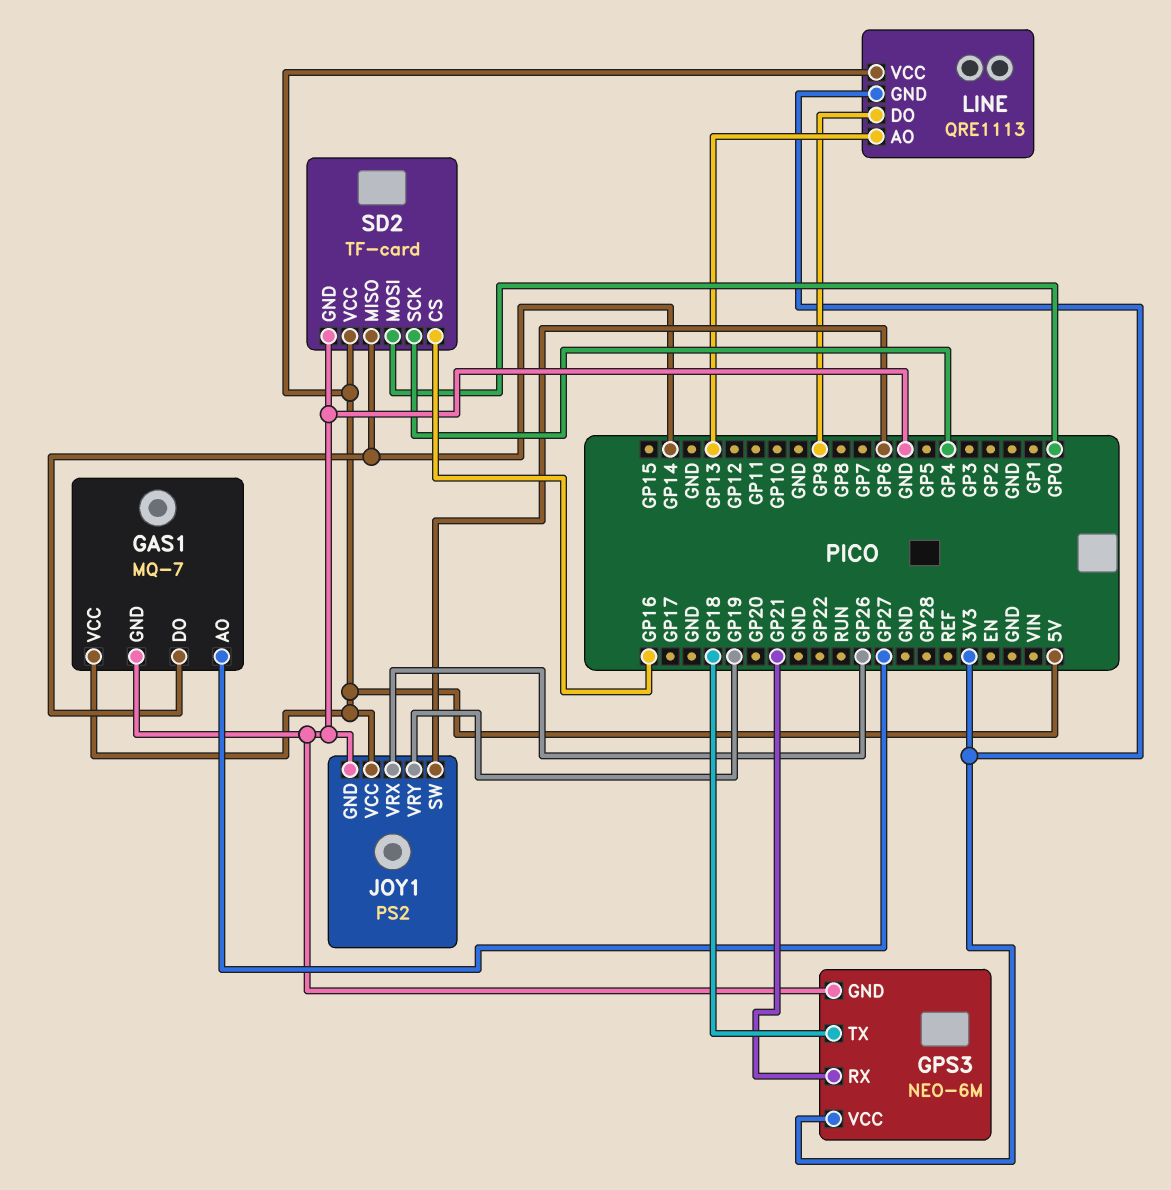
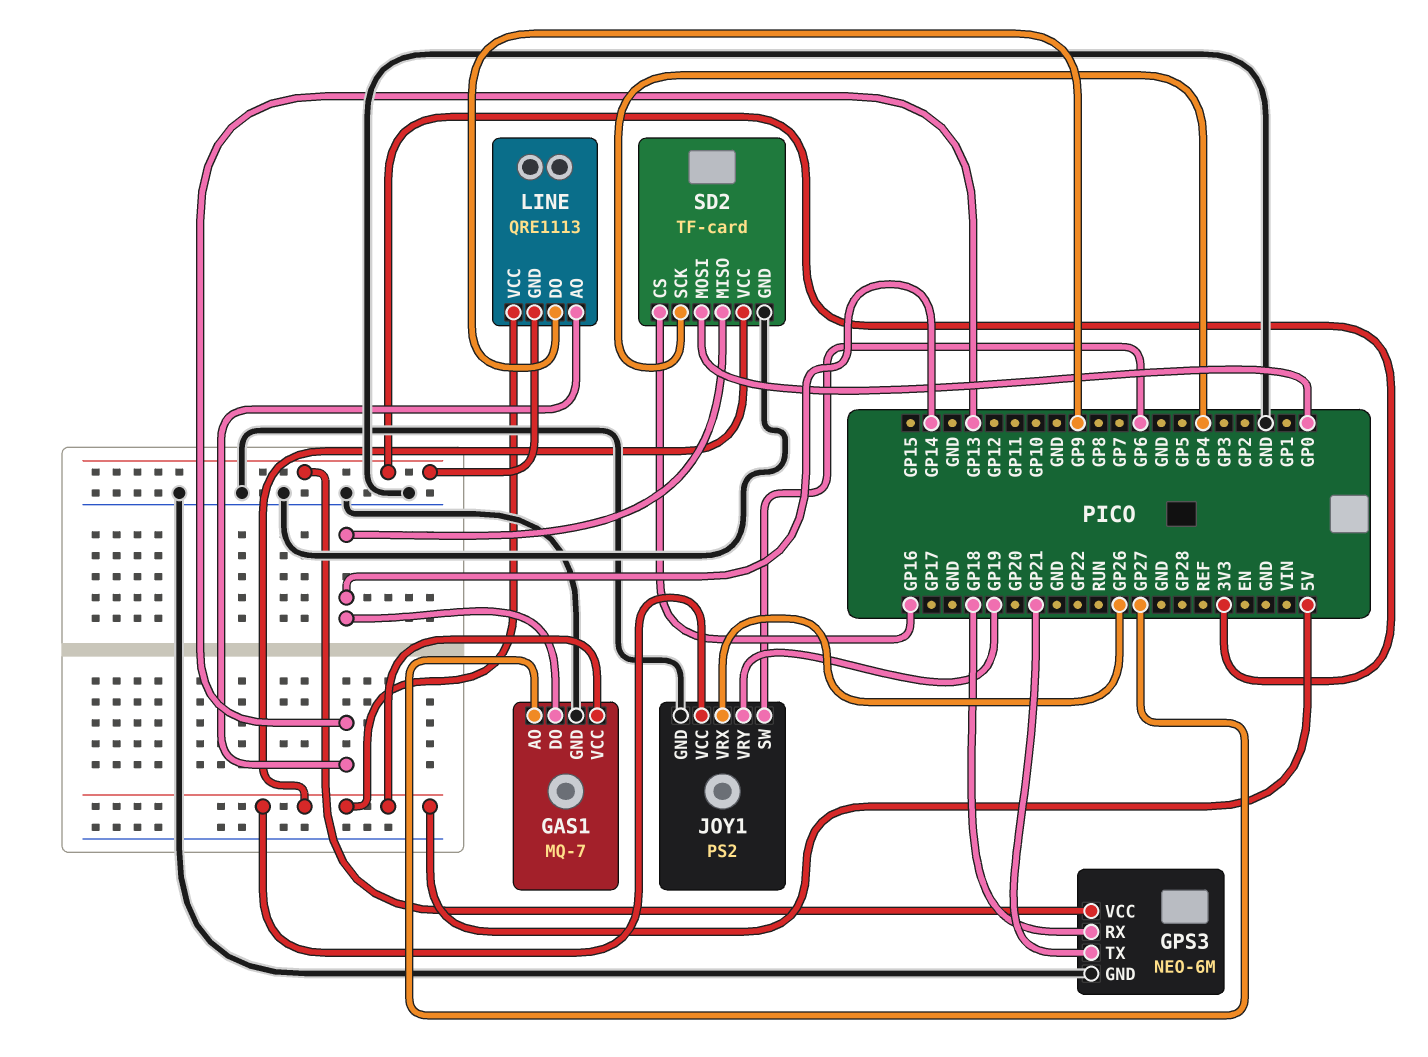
GPS3 pin RX: GP21 -> GP18
GPS3 pin TX: GP18 -> GP21

